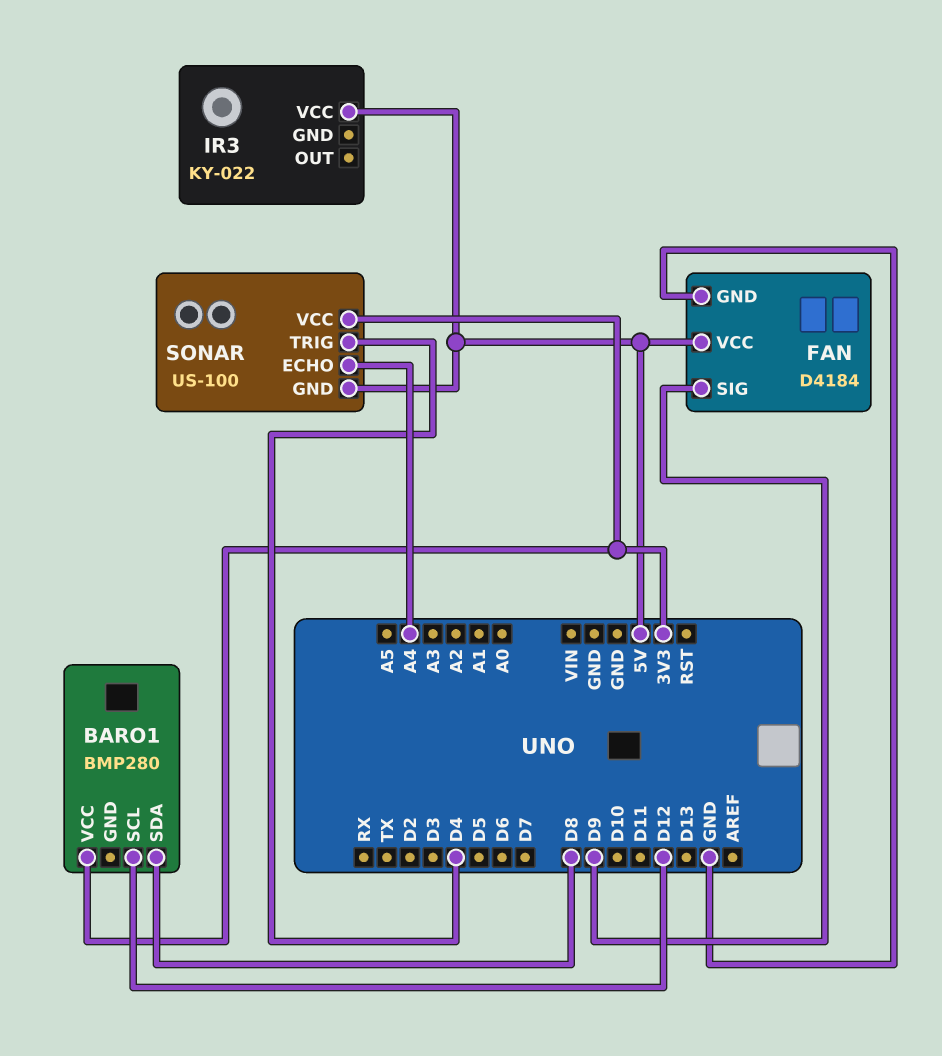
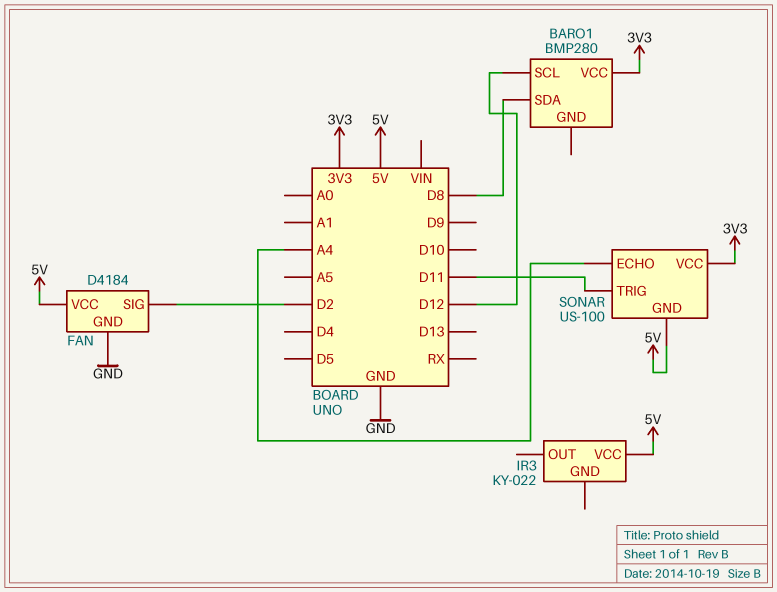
FAN pin SIG: D9 -> D2
SONAR pin TRIG: D4 -> D11

